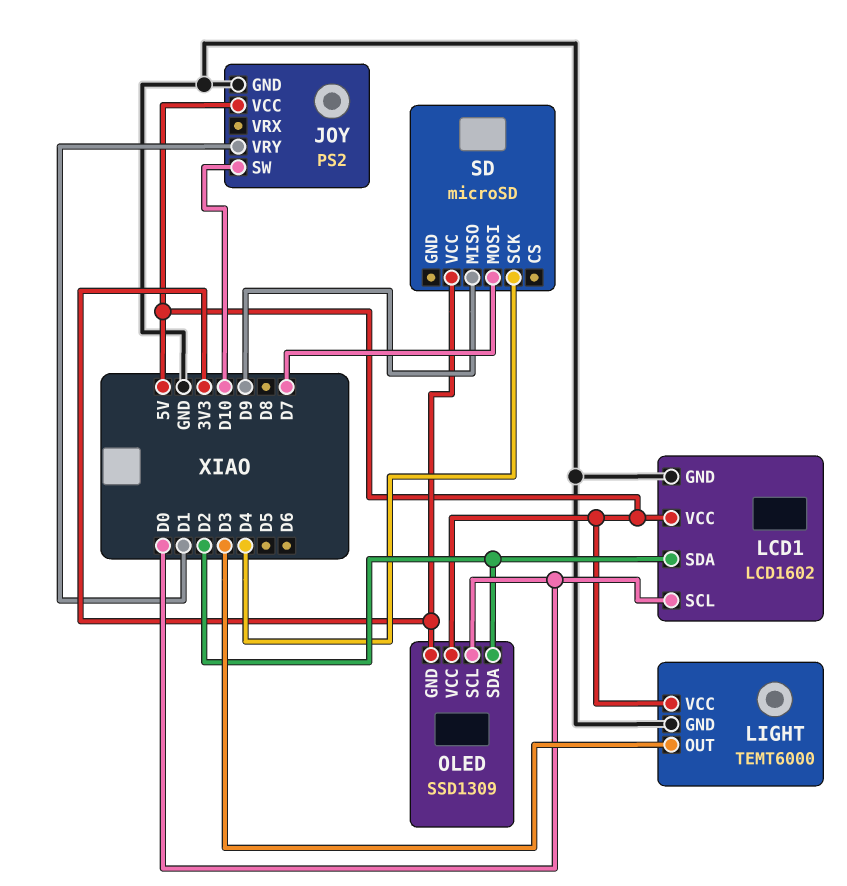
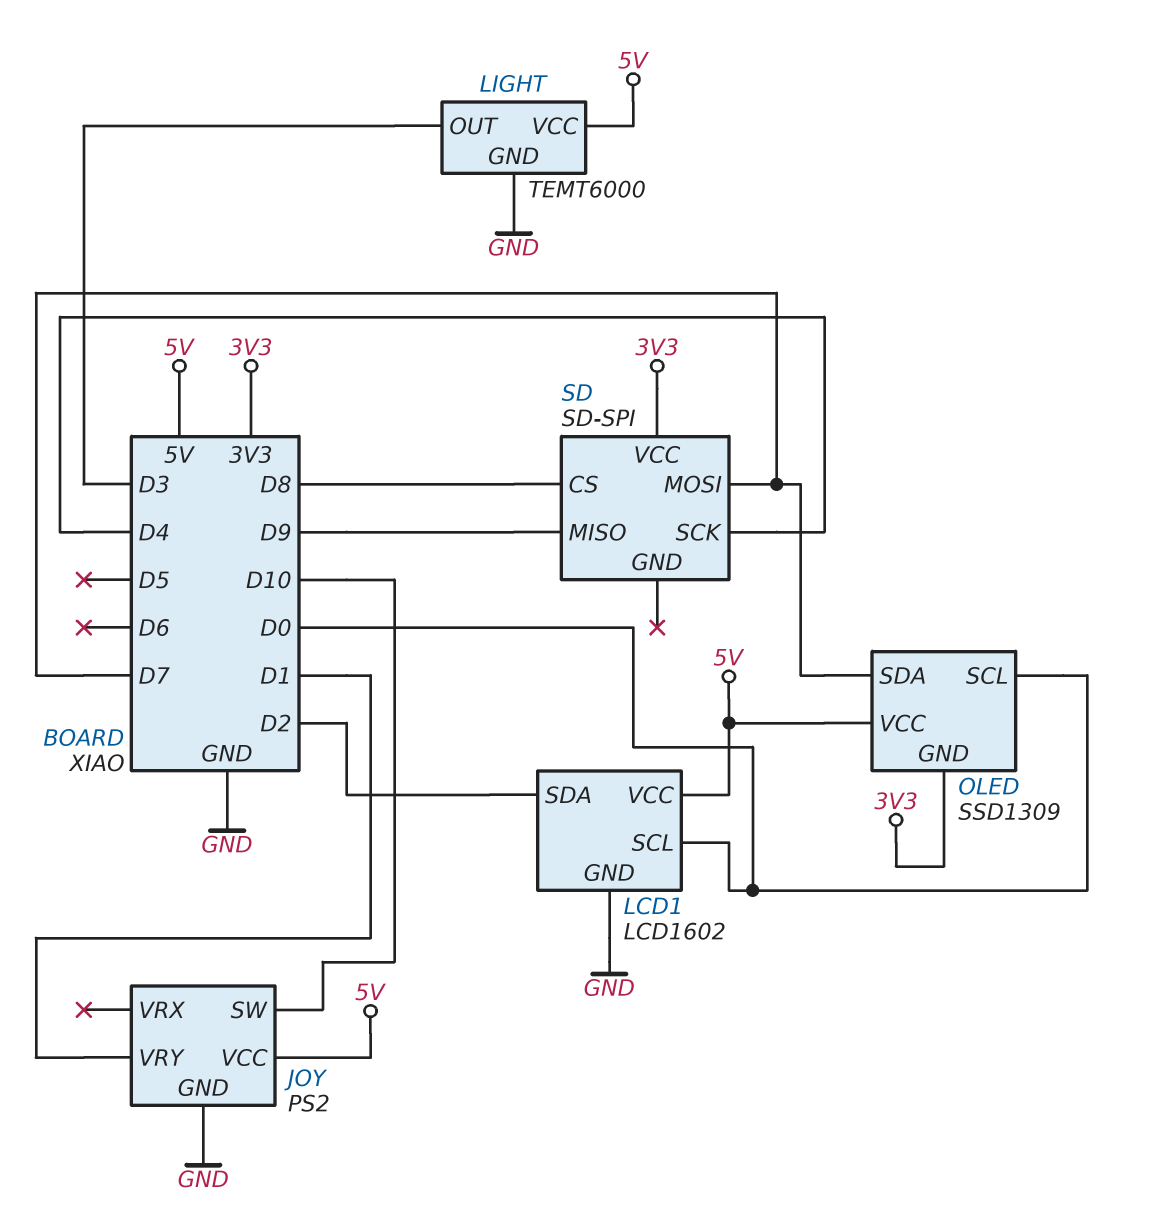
OLED pin SDA: D2 -> D7
SD: microSD -> SD-SPI
SD pin CS: none -> D8

